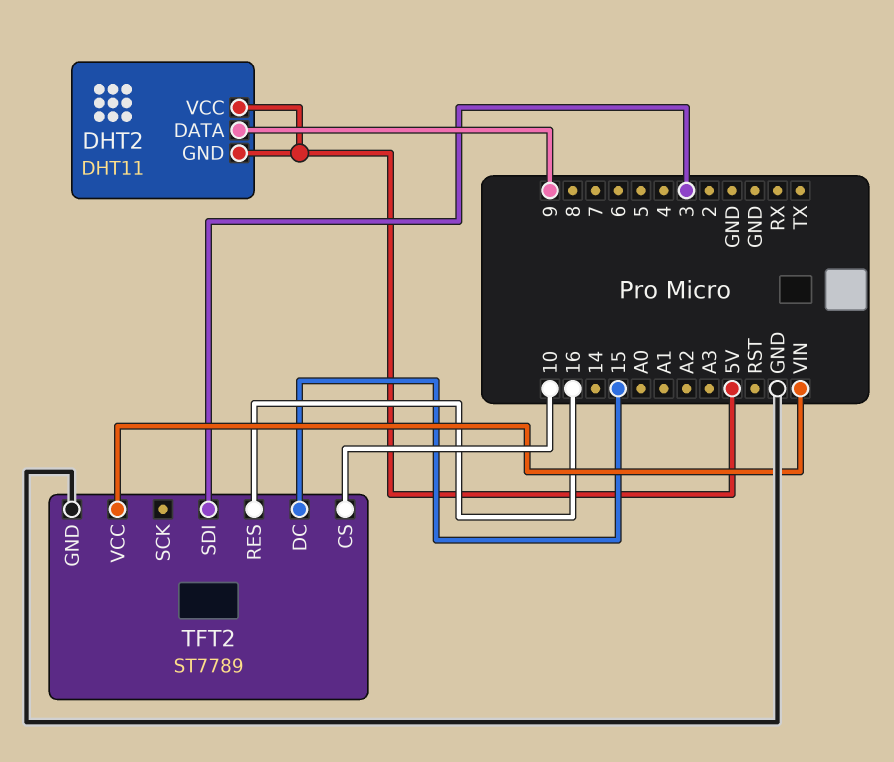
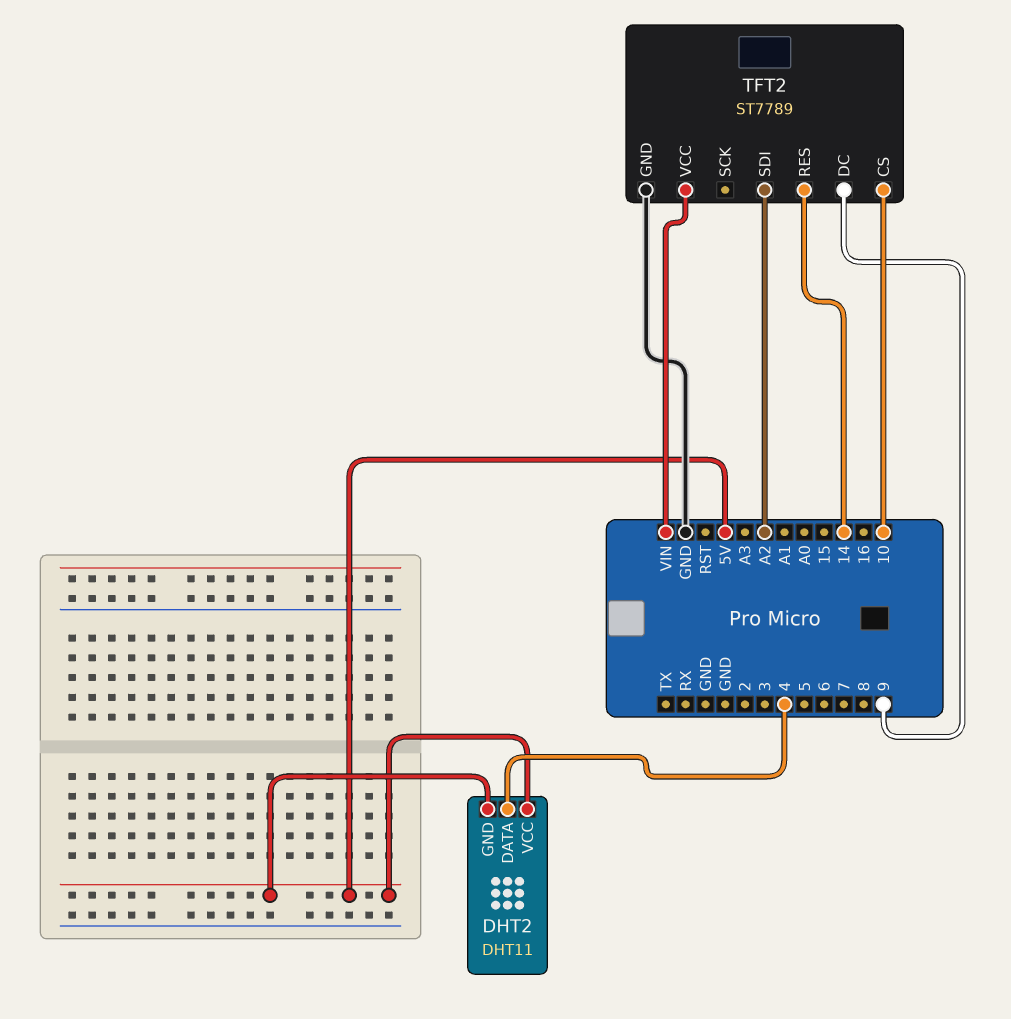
DHT2 pin DATA: 9 -> 4
TFT2 pin DC: 15 -> 9
TFT2 pin RES: 16 -> 14
TFT2 pin SDI: 3 -> A2

